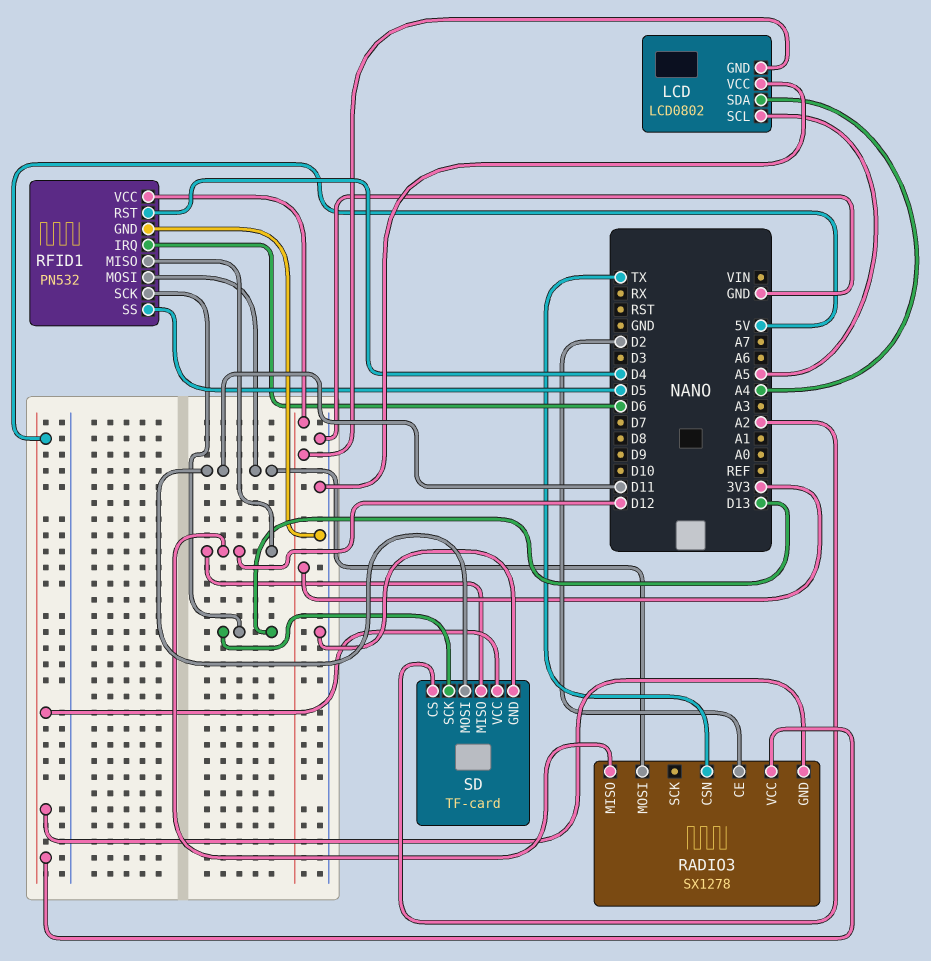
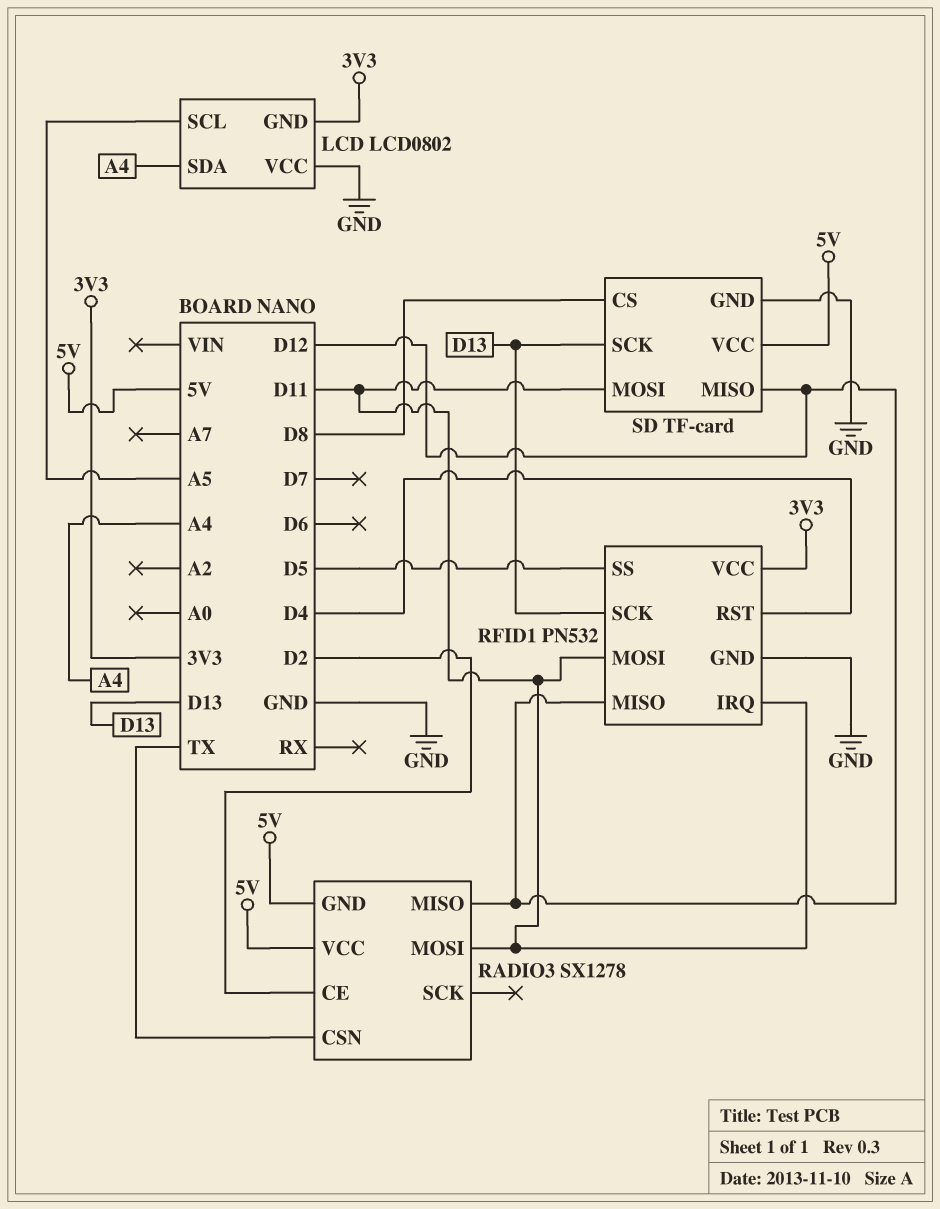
RFID1 pin IRQ: D6 -> D11
SD pin CS: A2 -> D8

